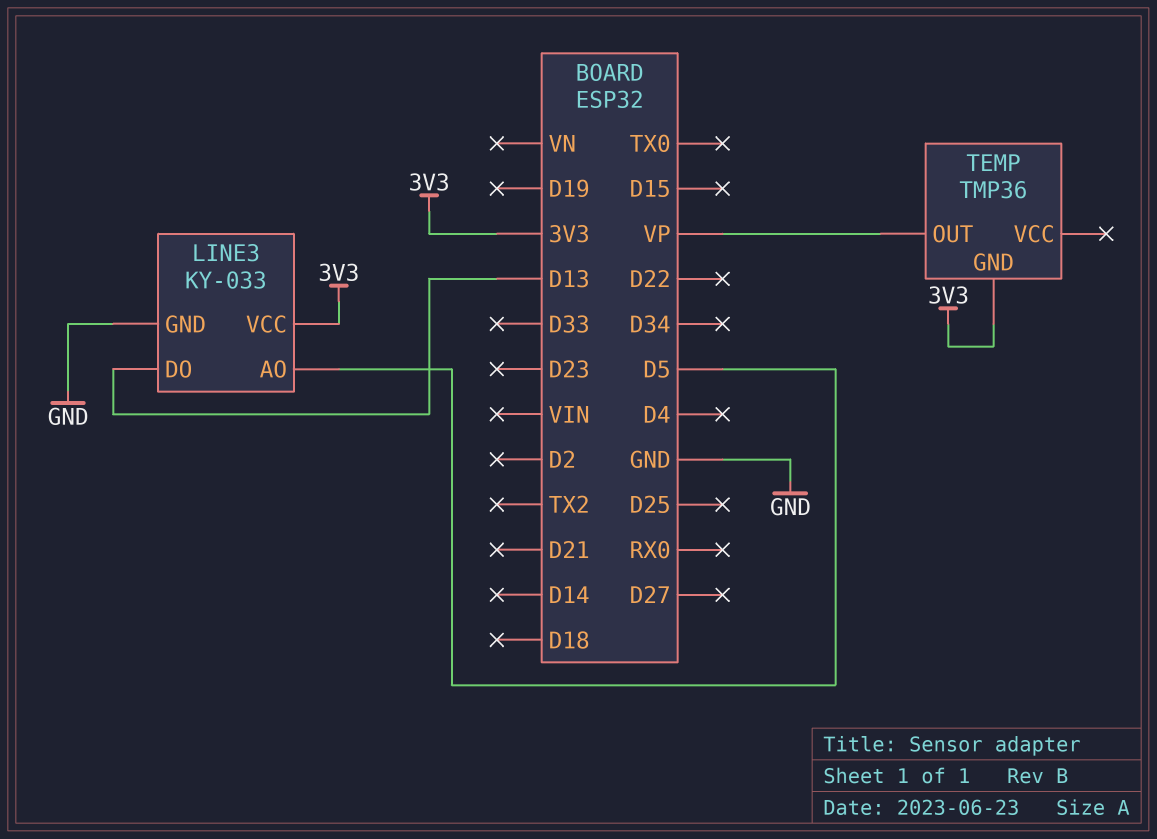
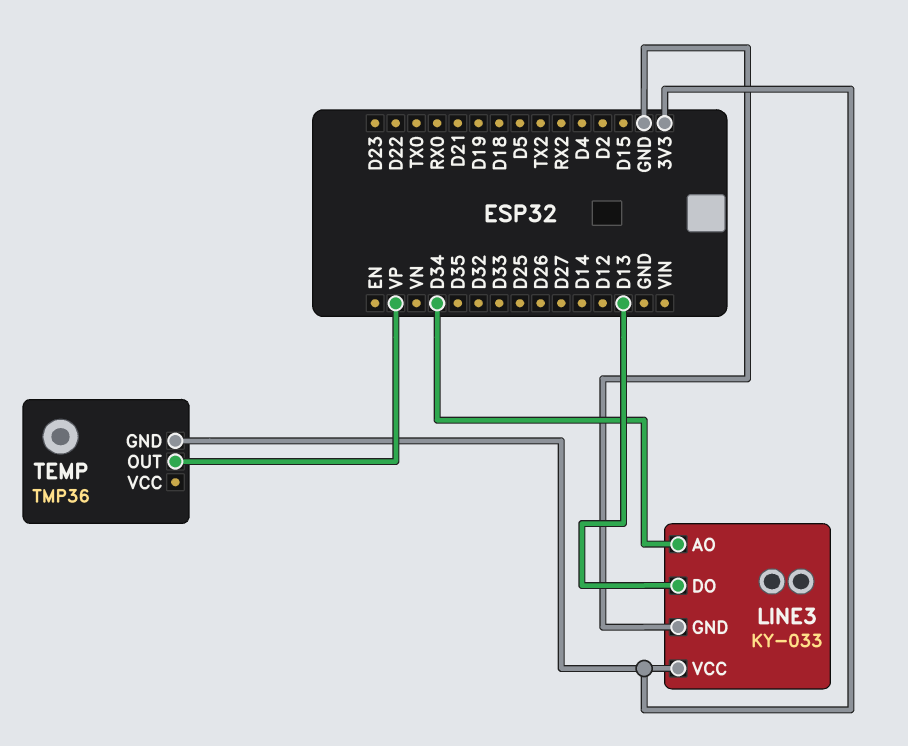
LINE3 pin AO: D5 -> D34

